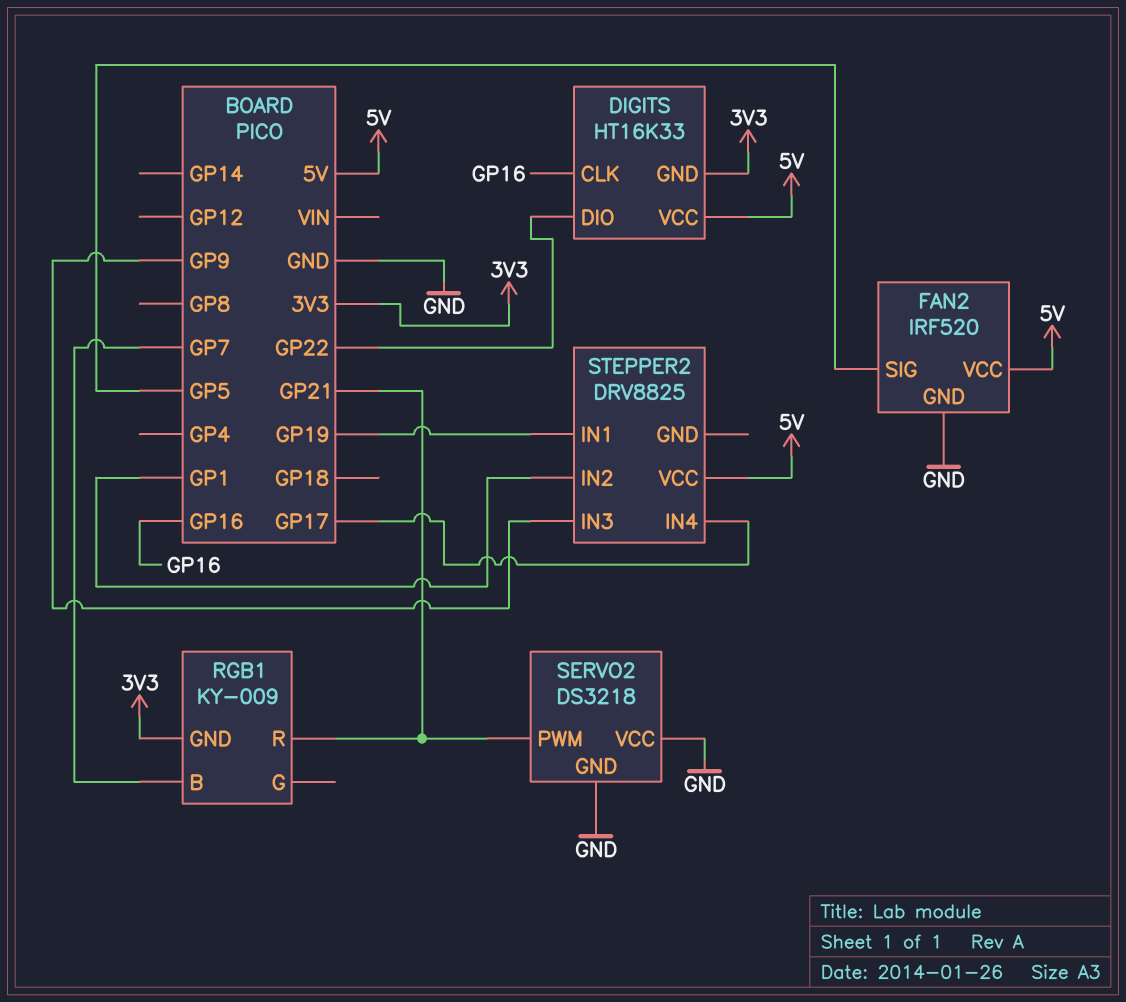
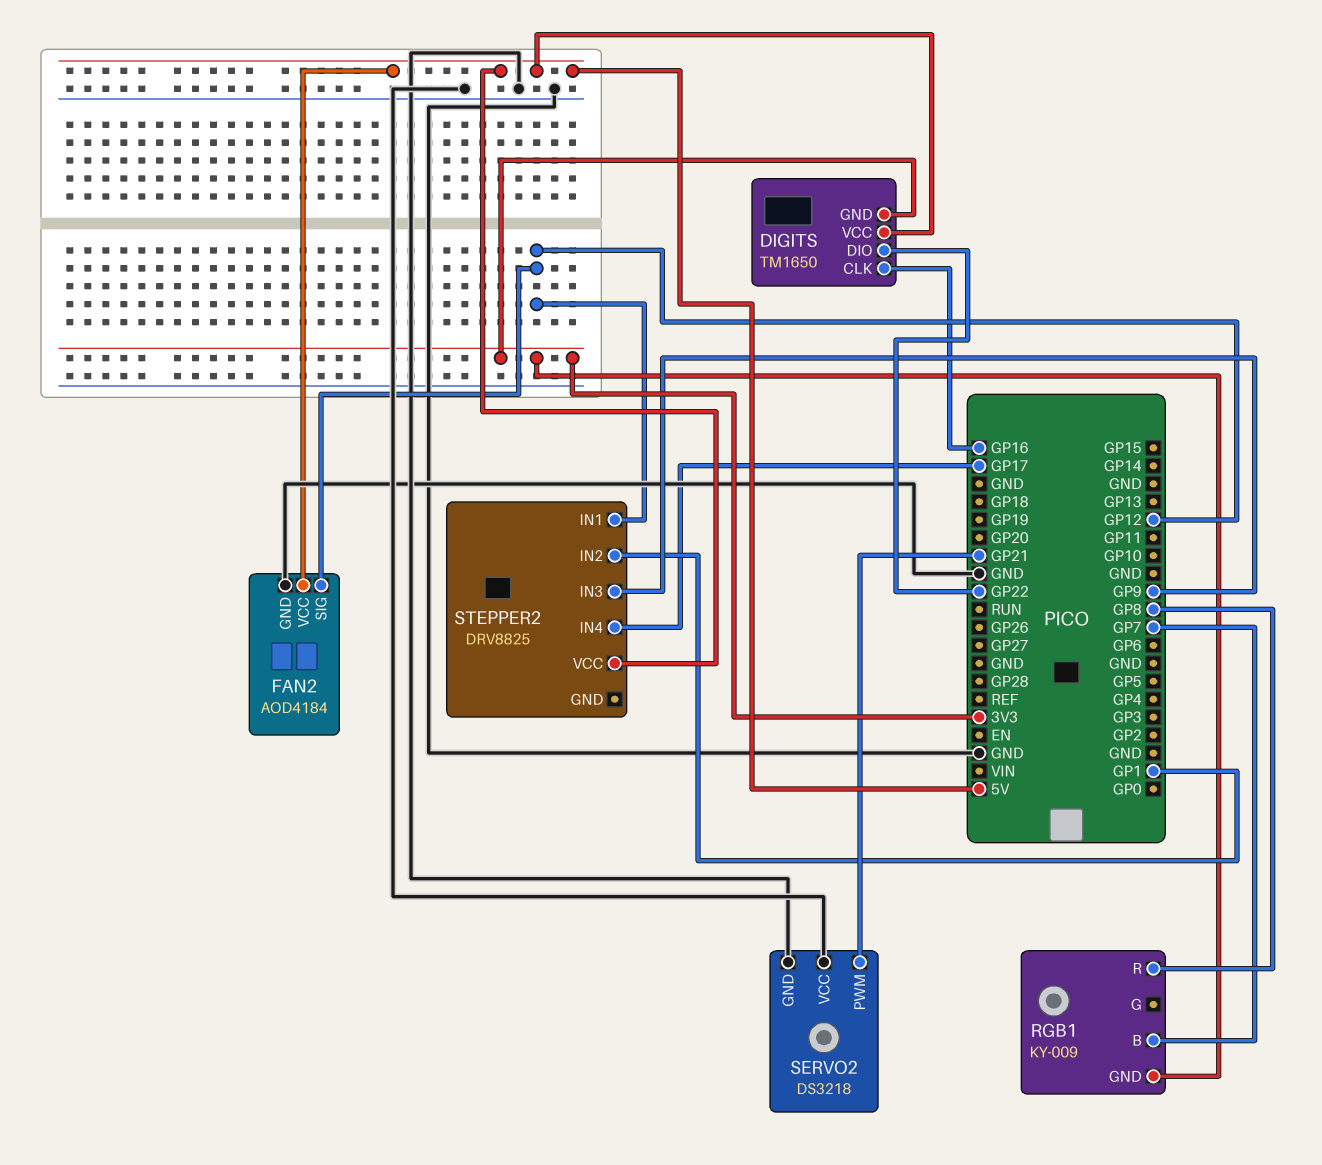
DIGITS: HT16K33 -> TM1650
FAN2: IRF520 -> AOD4184
FAN2 pin SIG: GP5 -> GP12
RGB1 pin R: GP21 -> GP8
STEPPER2 pin IN1: GP19 -> GP12

